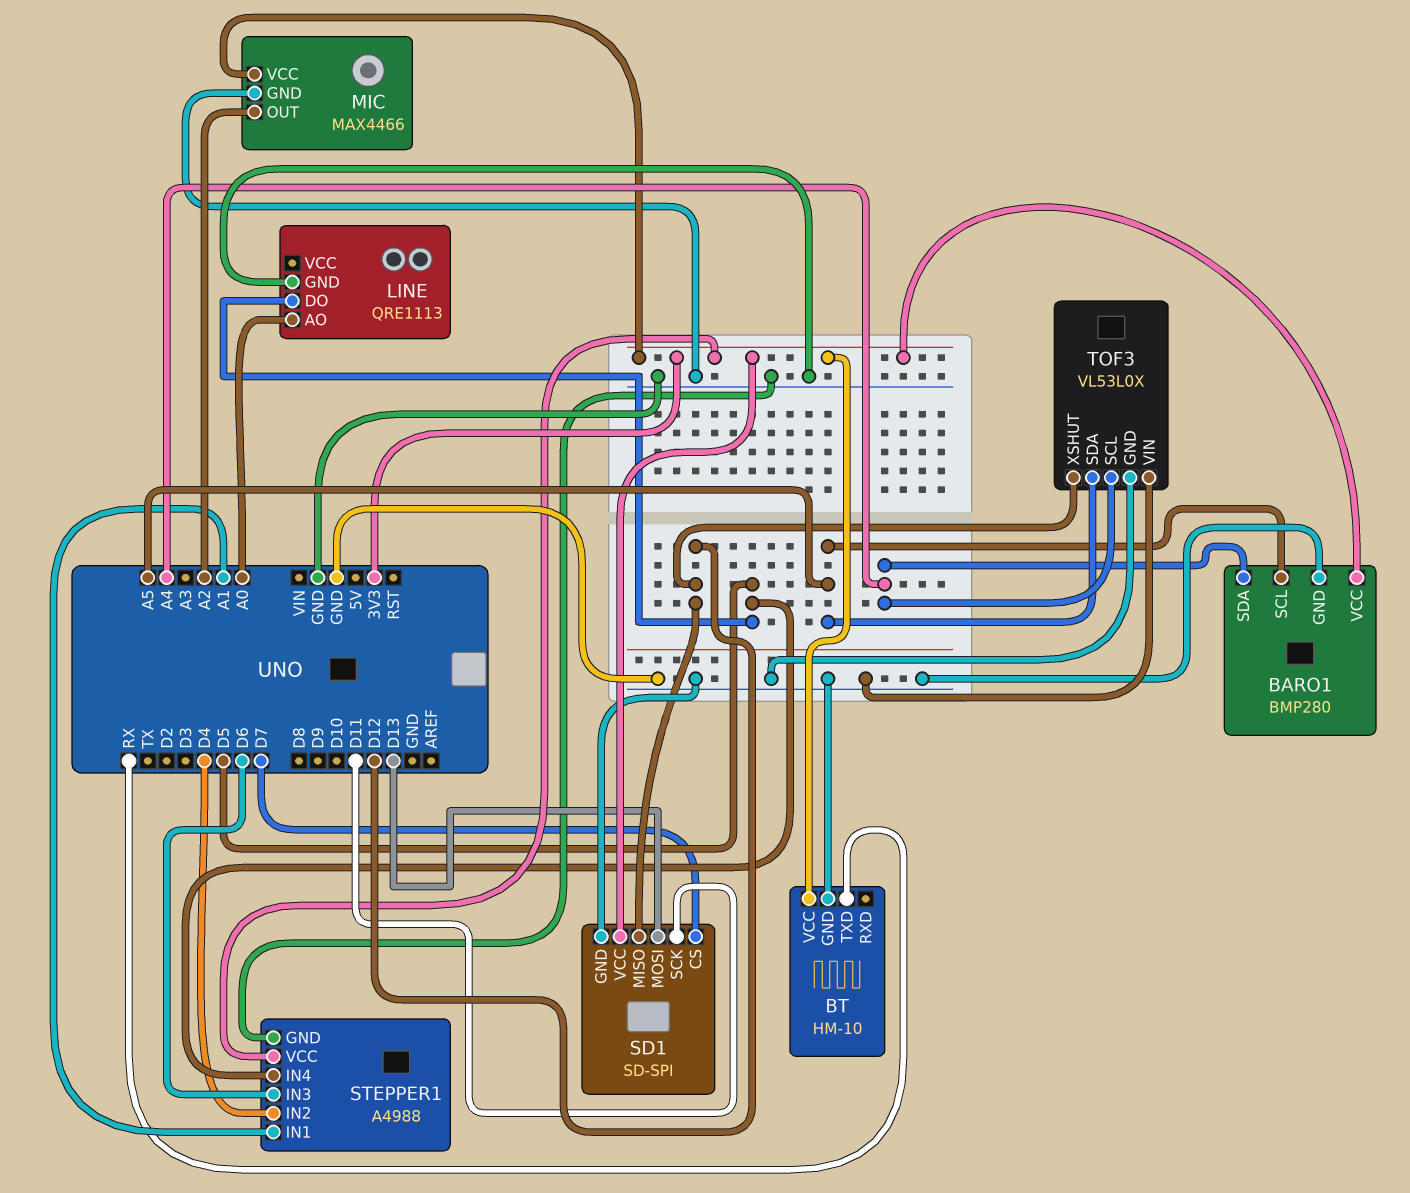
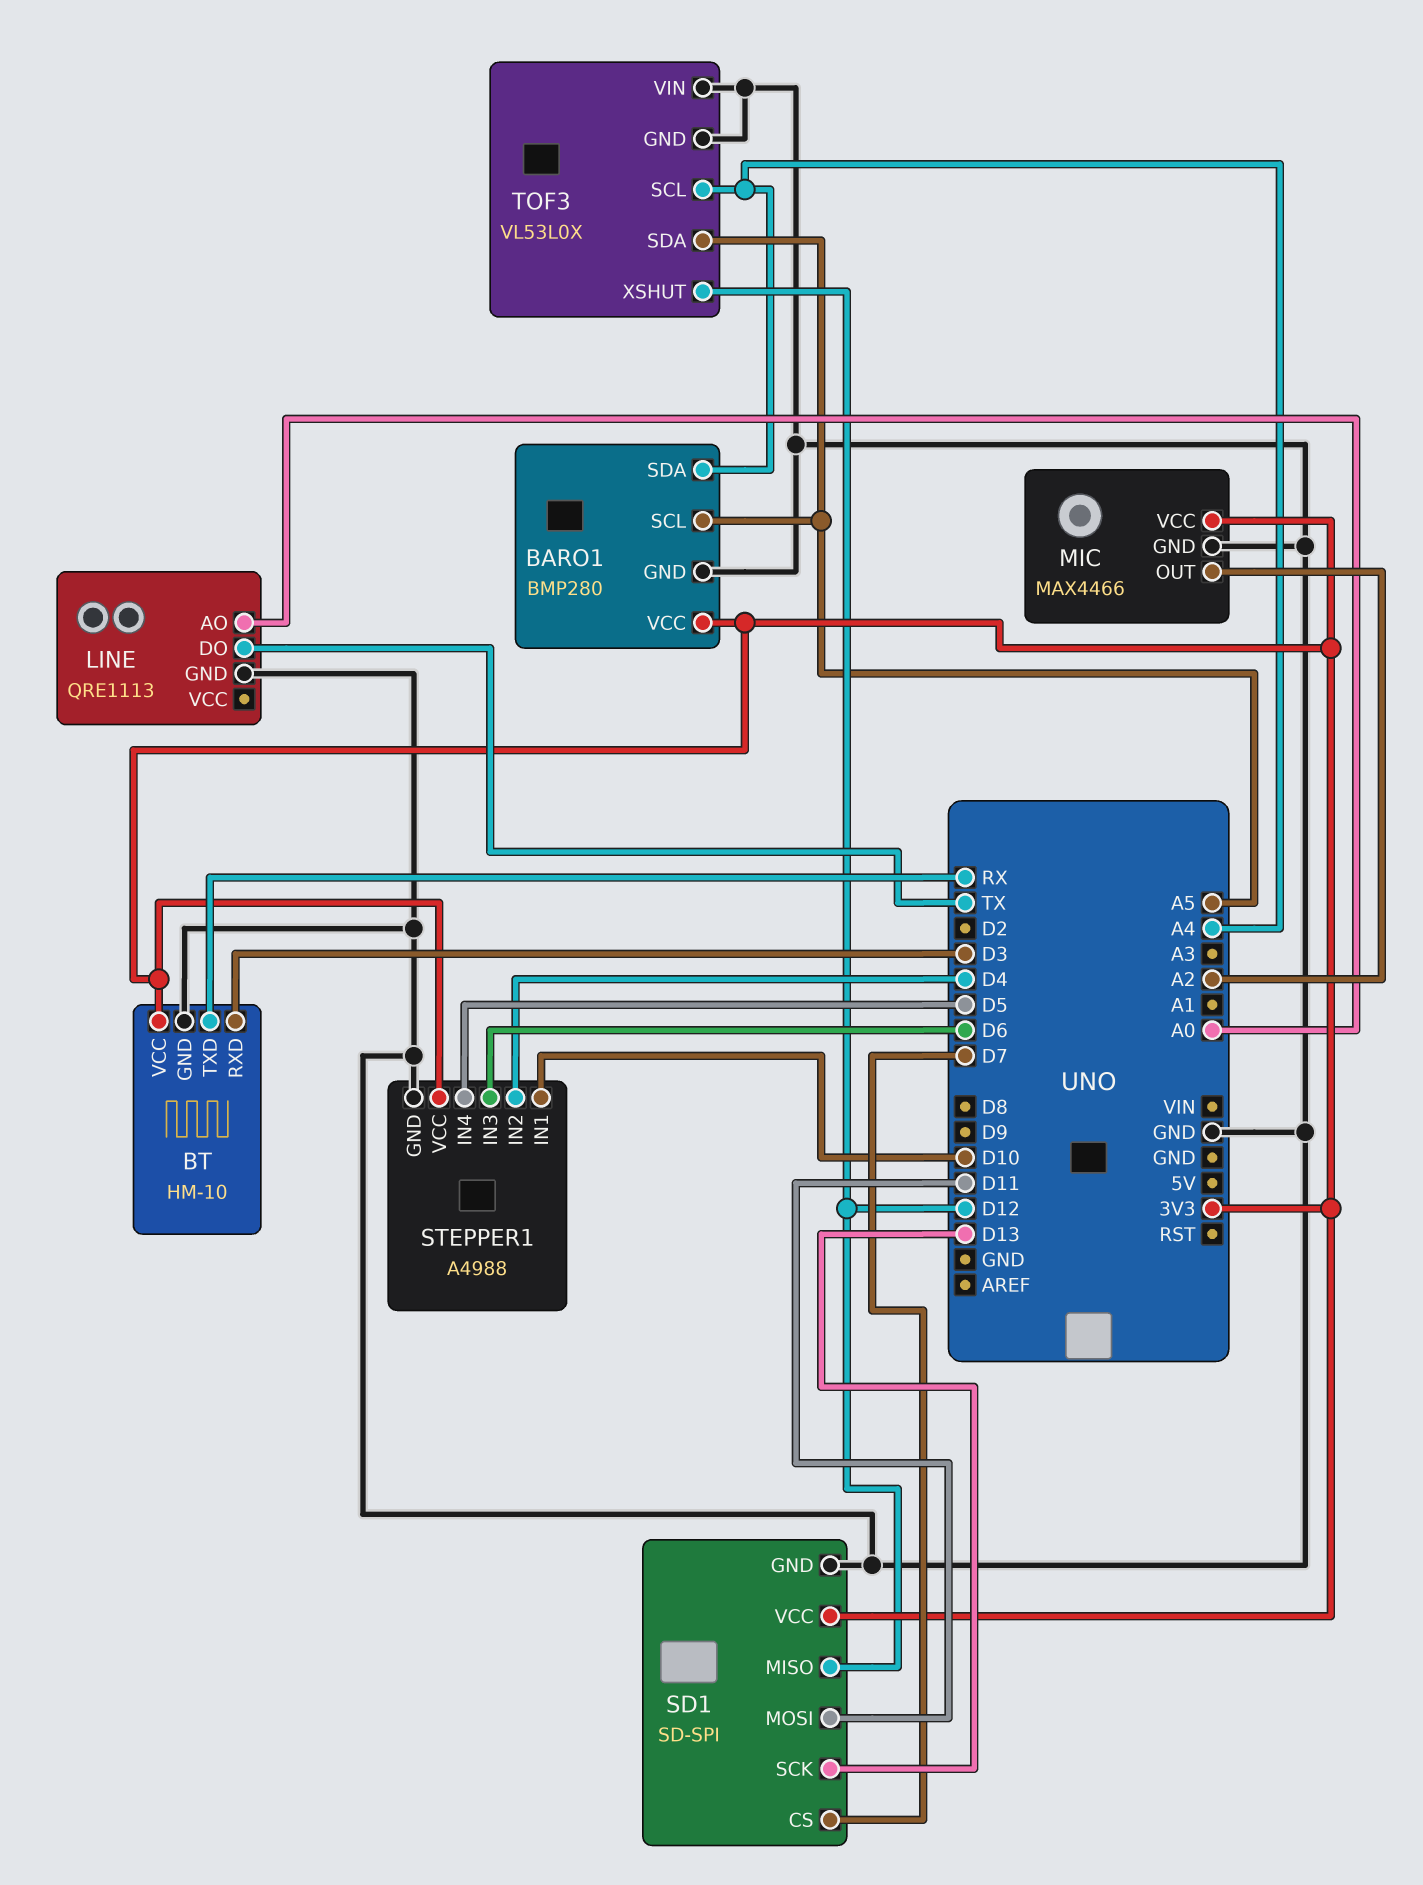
BT pin RXD: none -> D3
LINE pin DO: D5 -> TX
SD1 pin MOSI: D13 -> D11
SD1 pin SCK: D11 -> D13
STEPPER1 pin IN1: A1 -> D10

